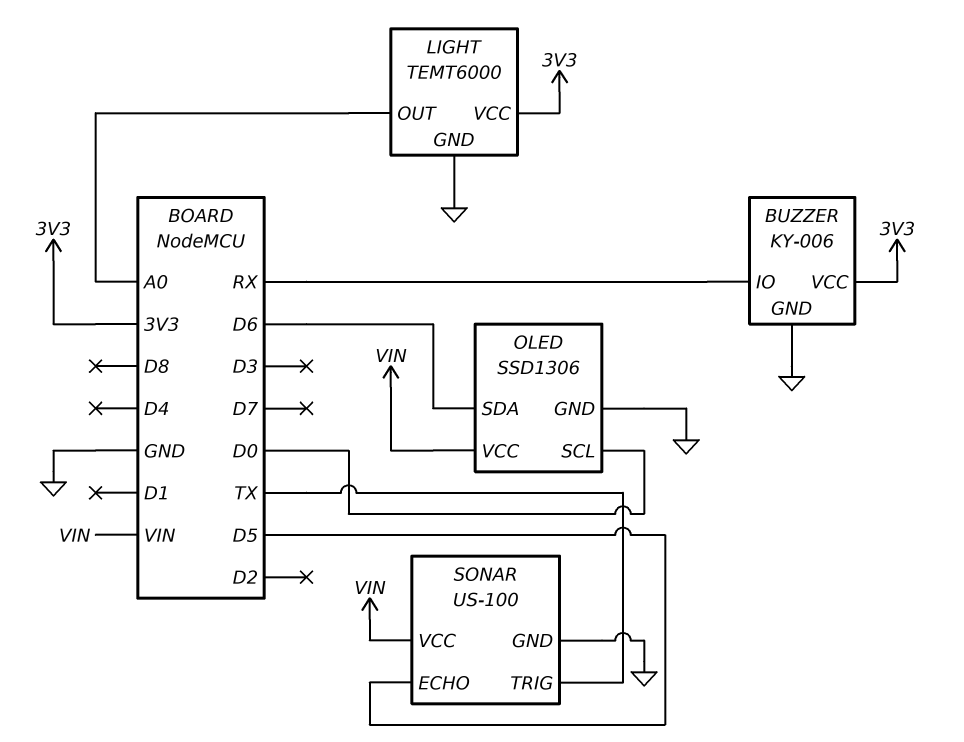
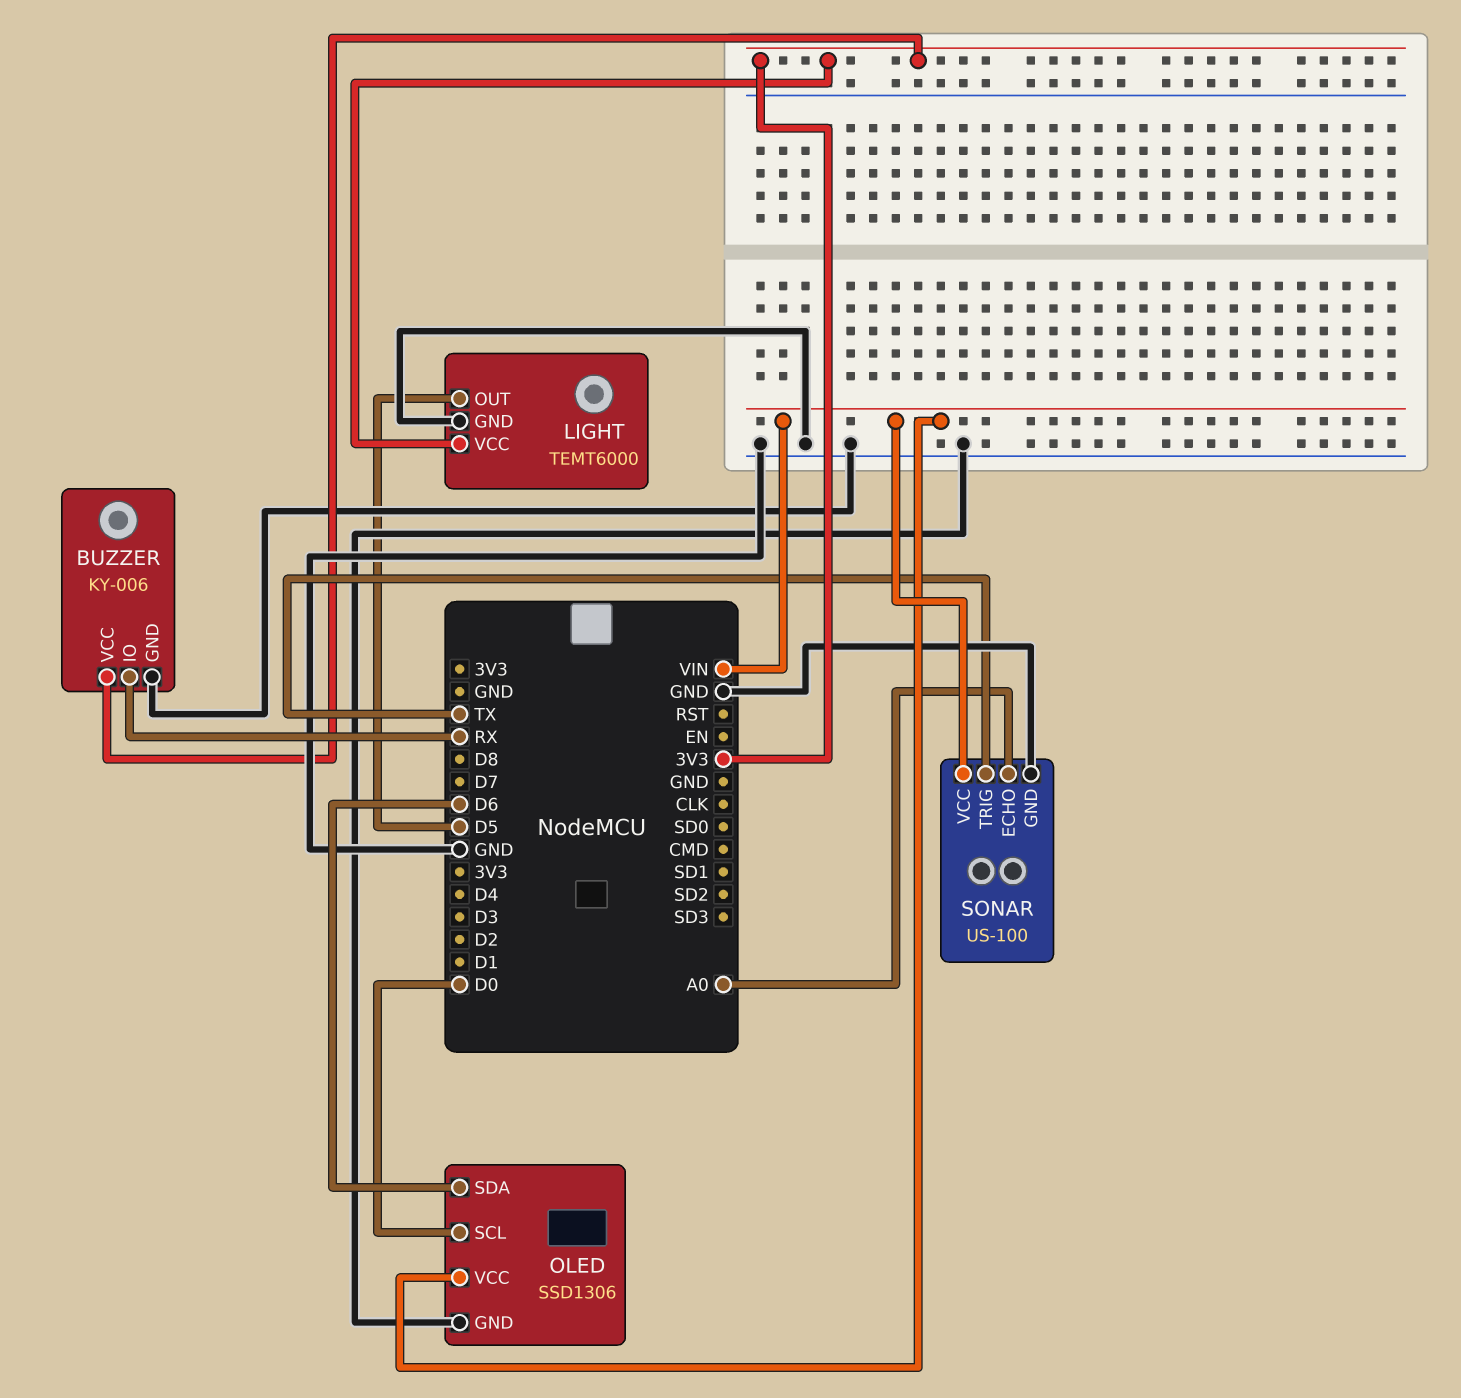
LIGHT pin OUT: A0 -> D5
SONAR pin ECHO: D5 -> A0

